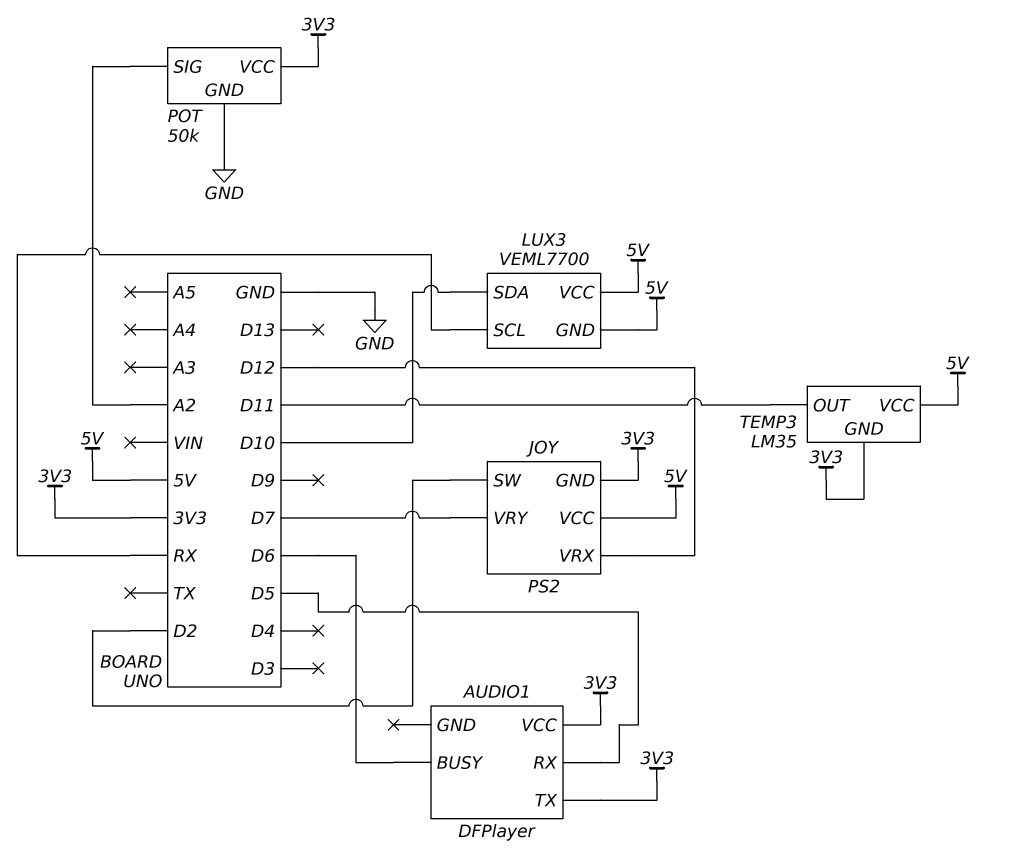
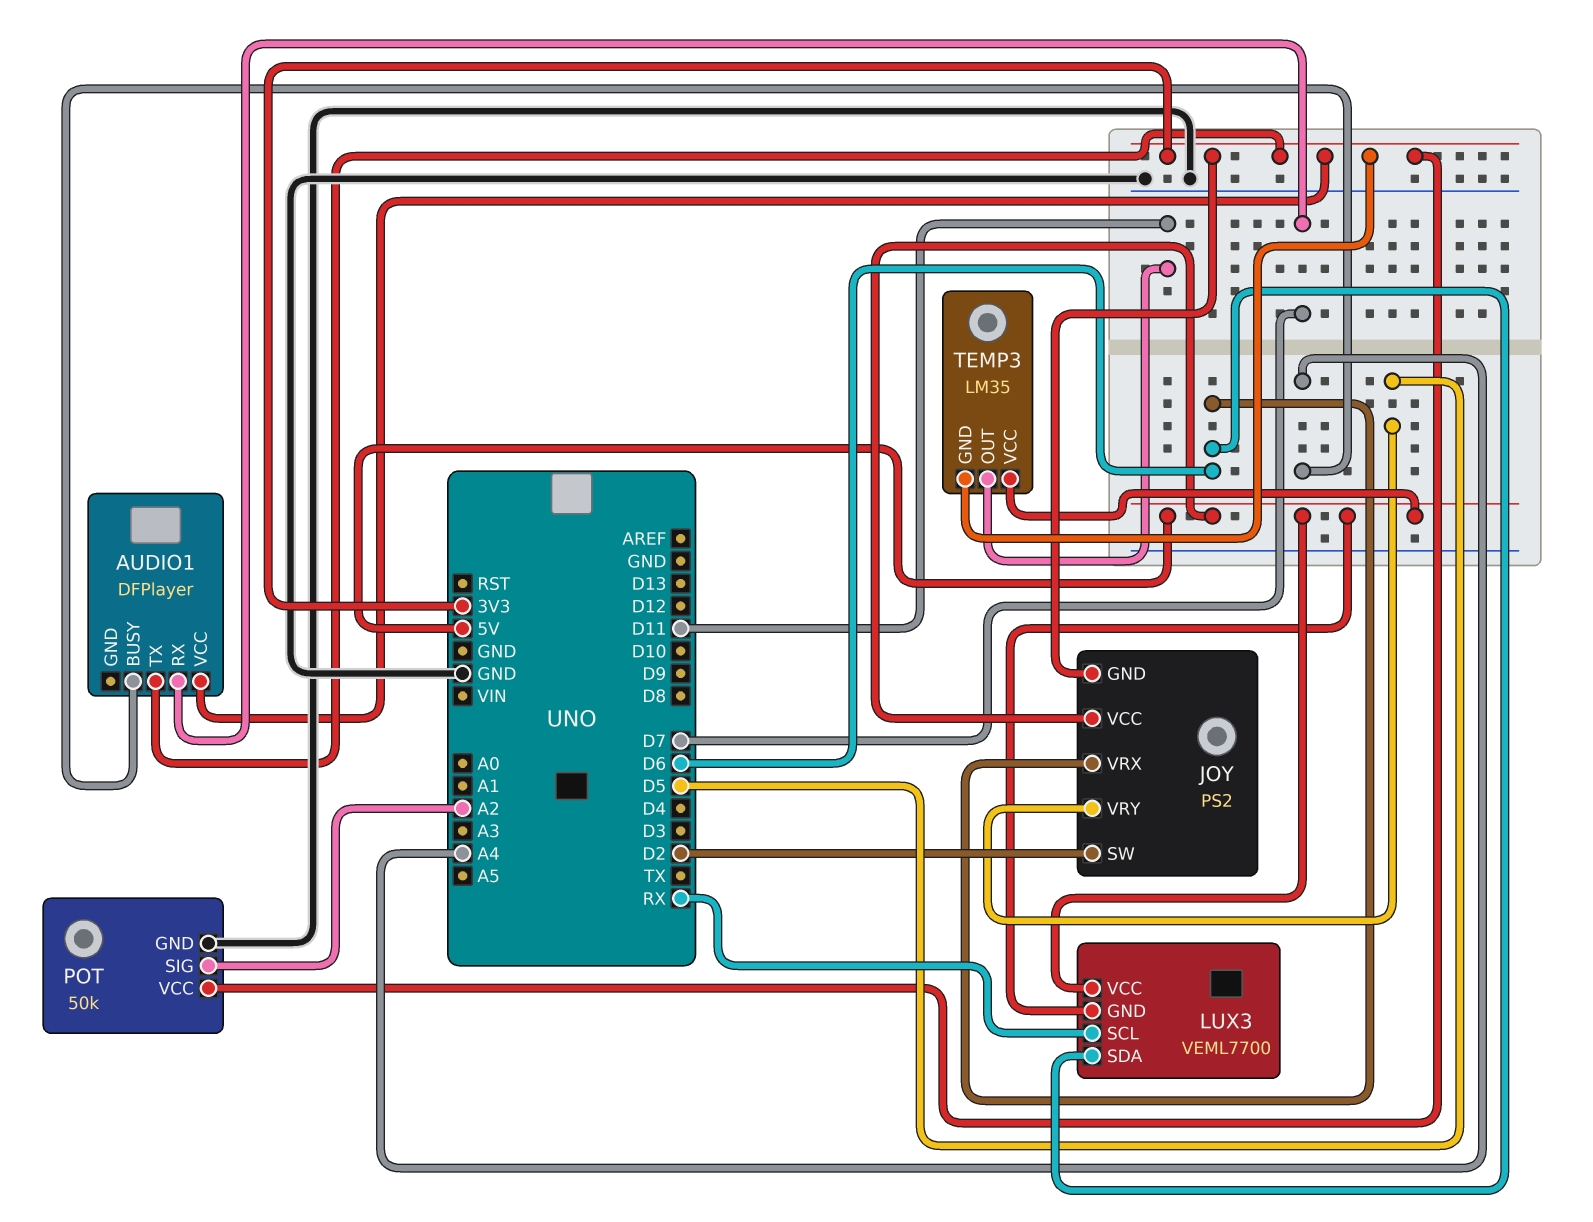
AUDIO1 pin BUSY: D6 -> A4
AUDIO1 pin RX: D5 -> D7
JOY pin VRX: D12 -> D6
JOY pin VRY: D7 -> D5
LUX3 pin SDA: D10 -> D6

